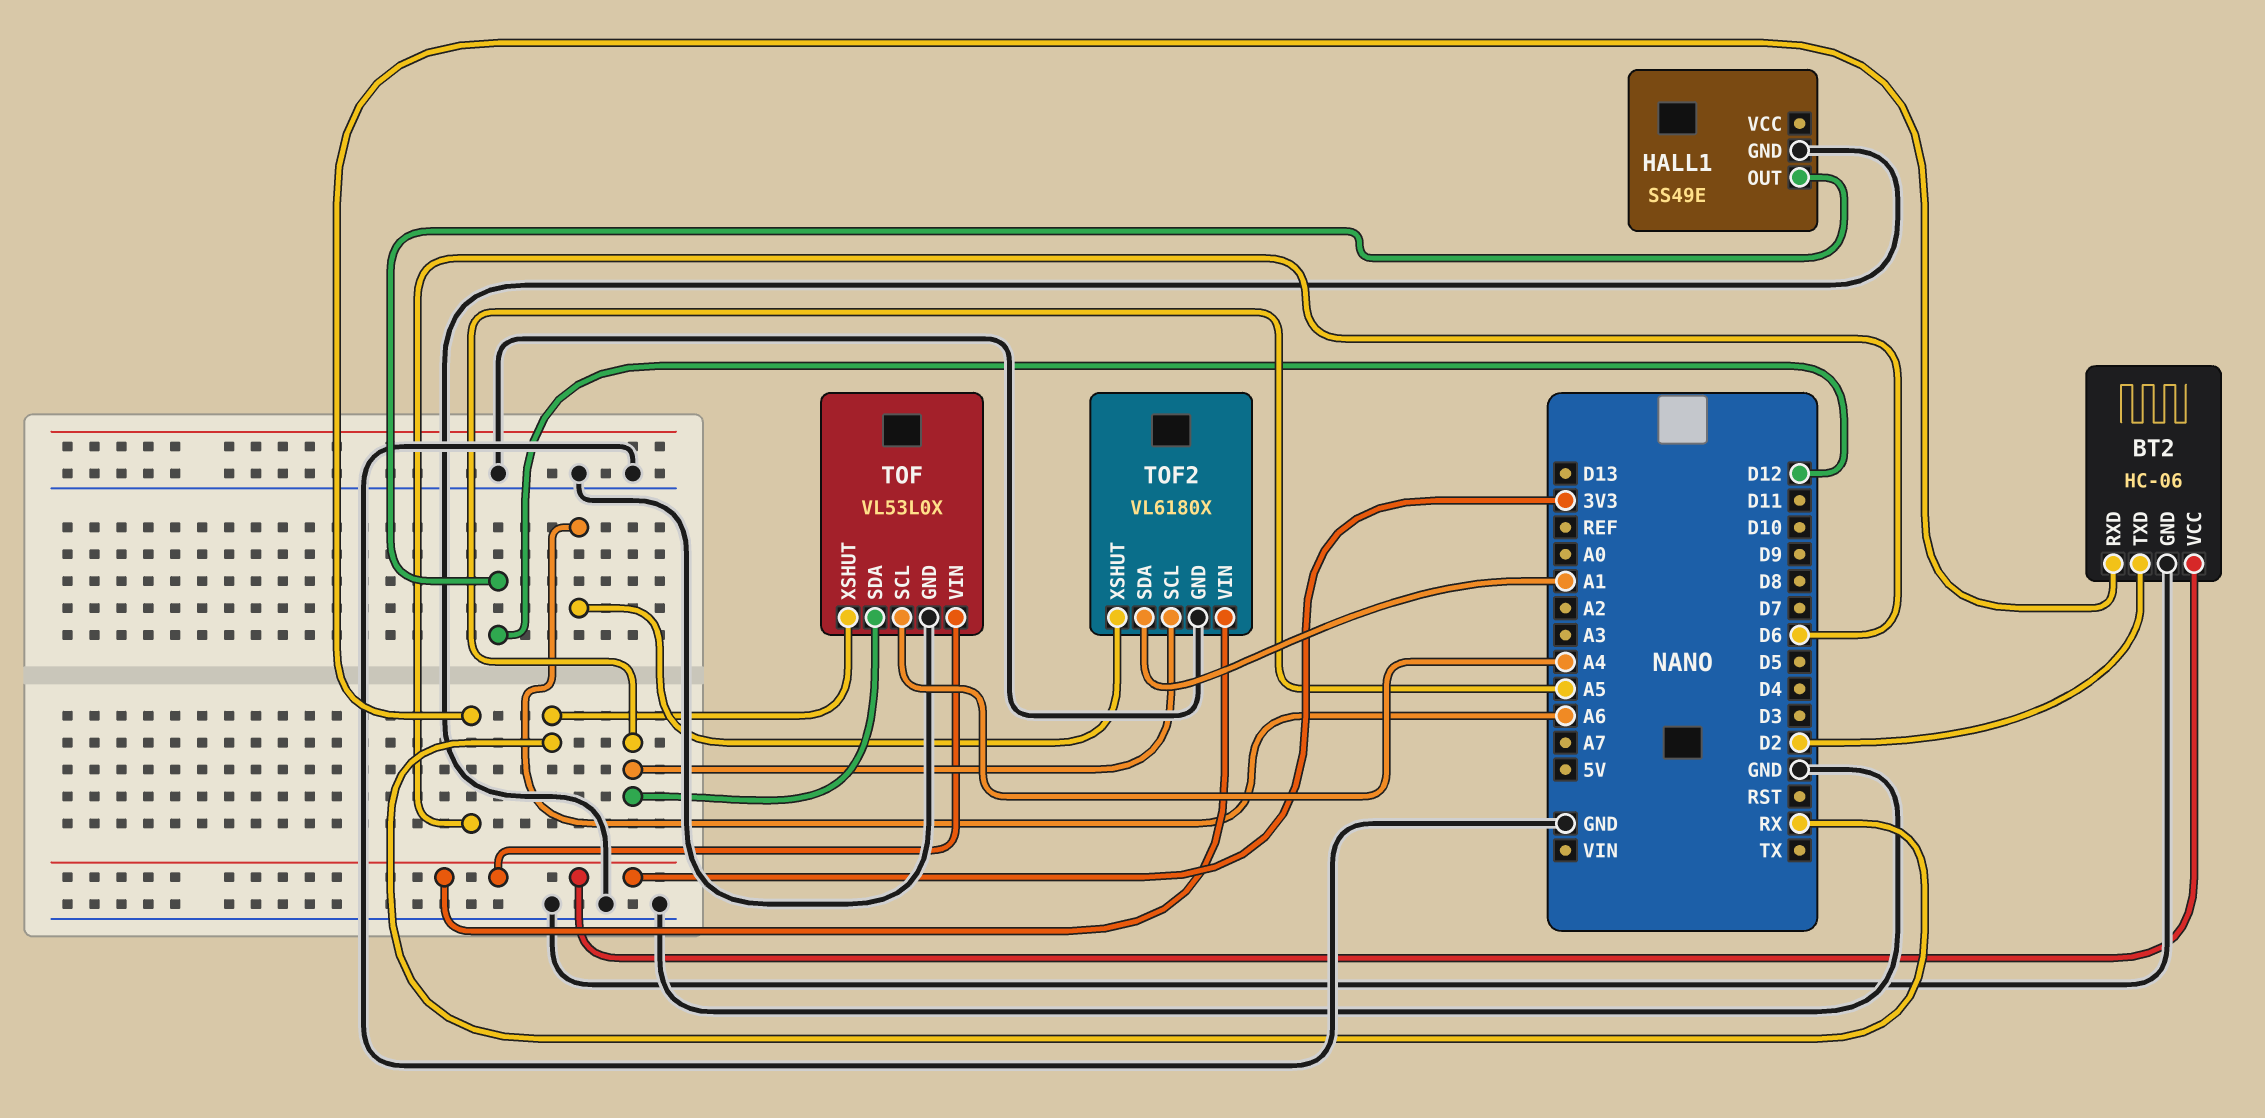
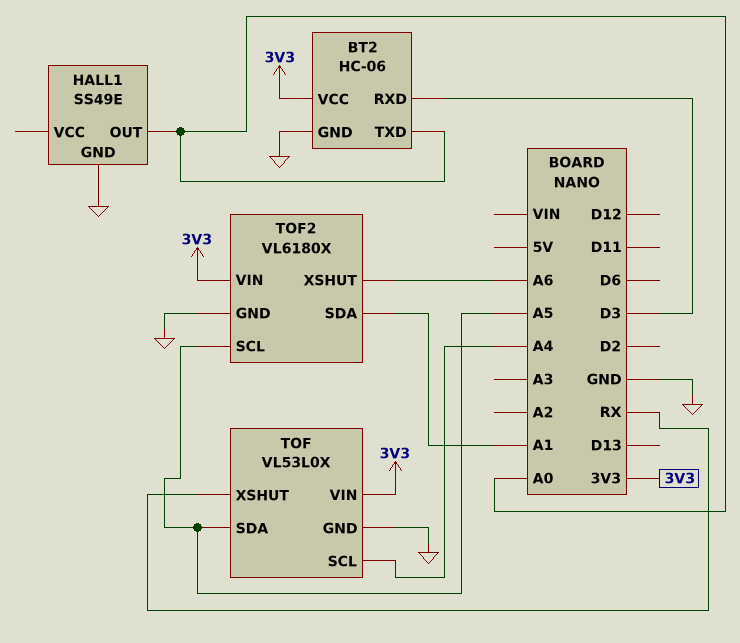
BT2 pin RXD: D6 -> D3
BT2 pin TXD: D2 -> A0
HALL1 pin OUT: D12 -> A0

